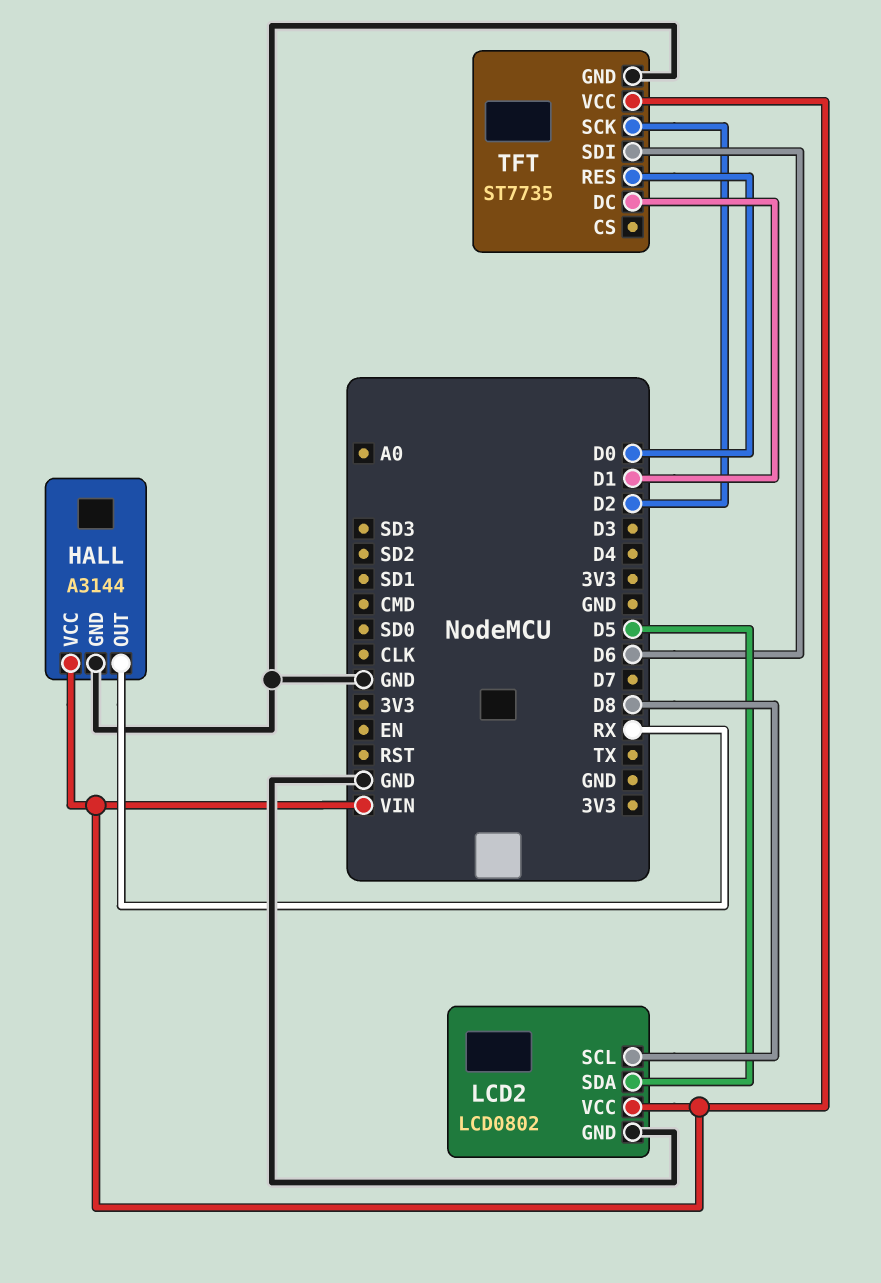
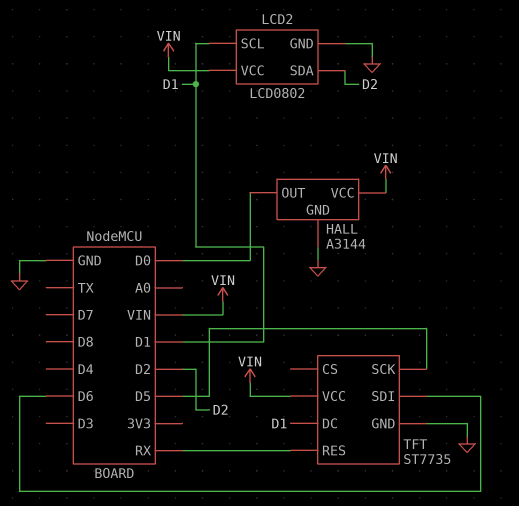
HALL pin OUT: RX -> D0
LCD2 pin SCL: D8 -> D1
LCD2 pin SDA: D5 -> D2
TFT pin RES: D0 -> RX
TFT pin SCK: D2 -> D5

